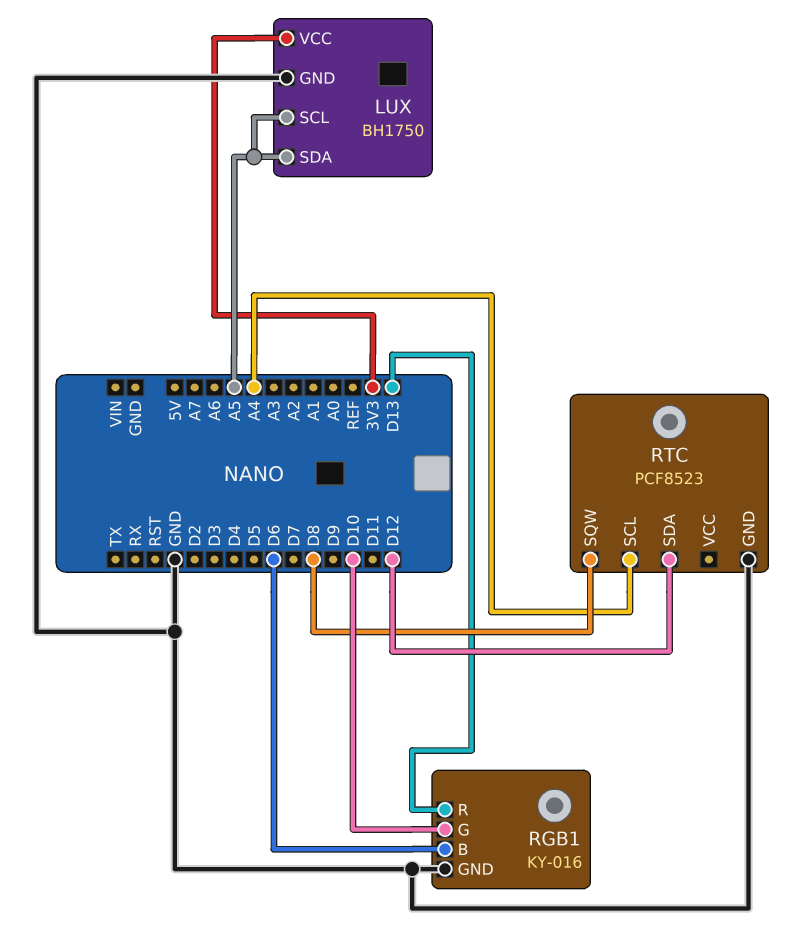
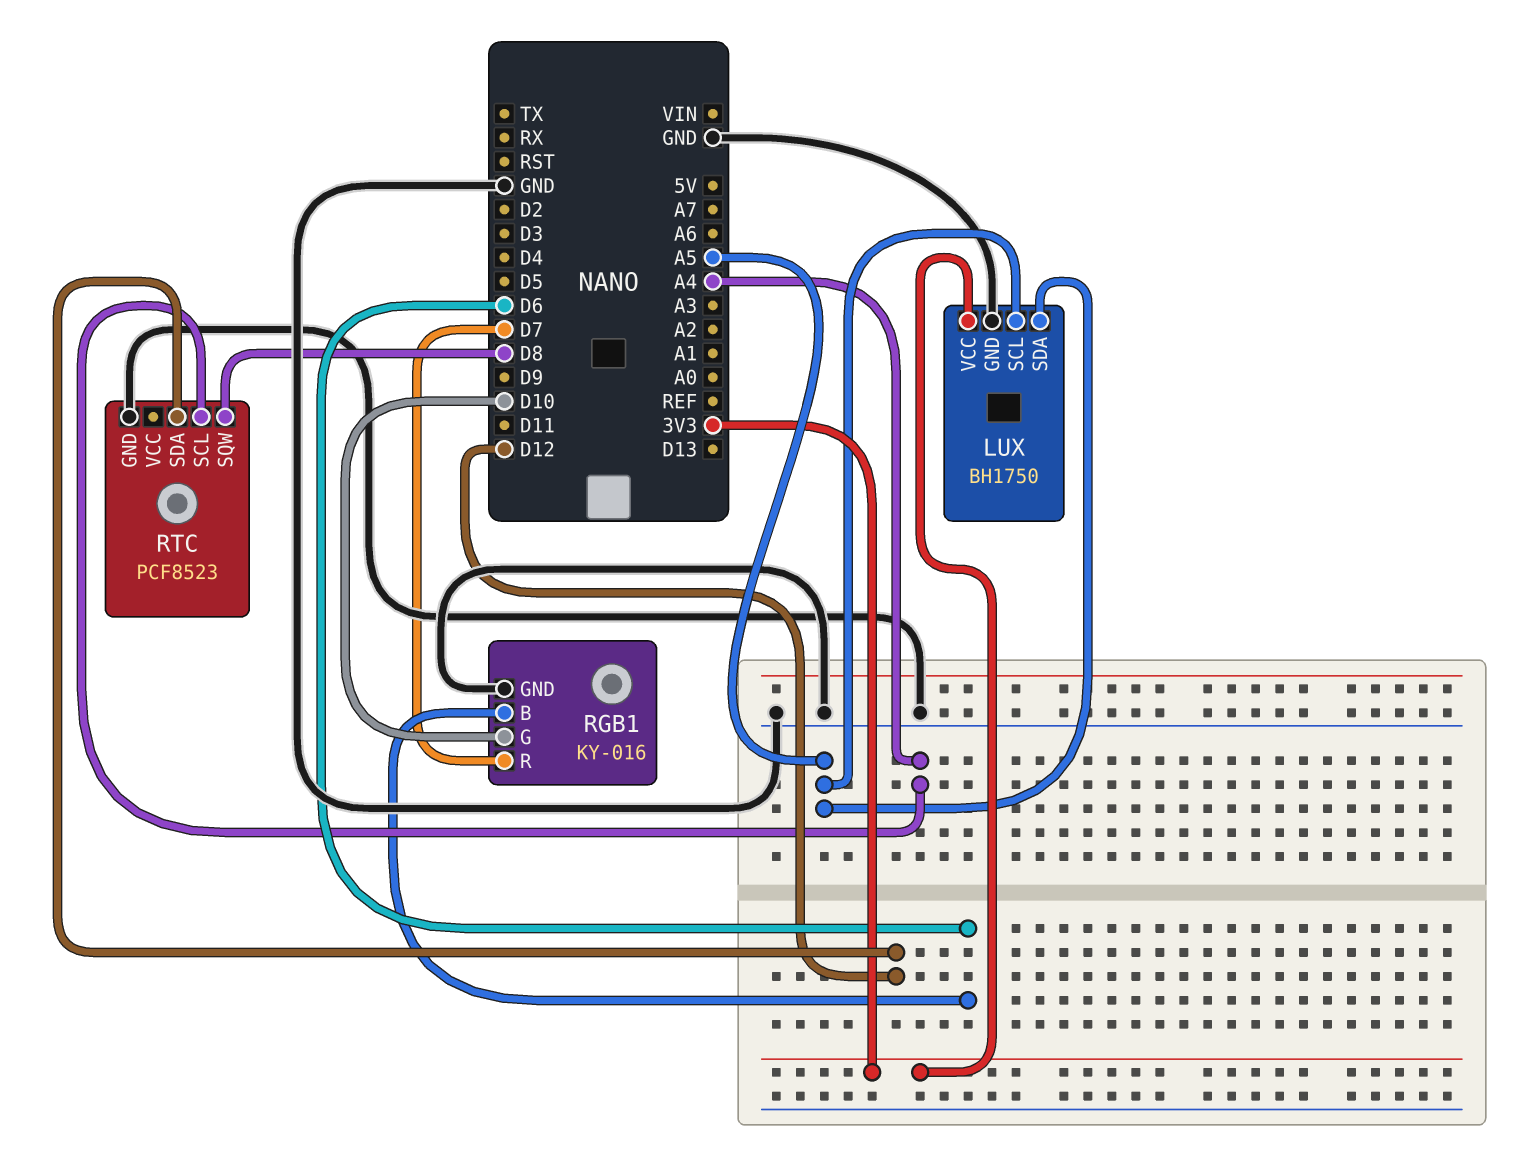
RGB1 pin R: D13 -> D7

